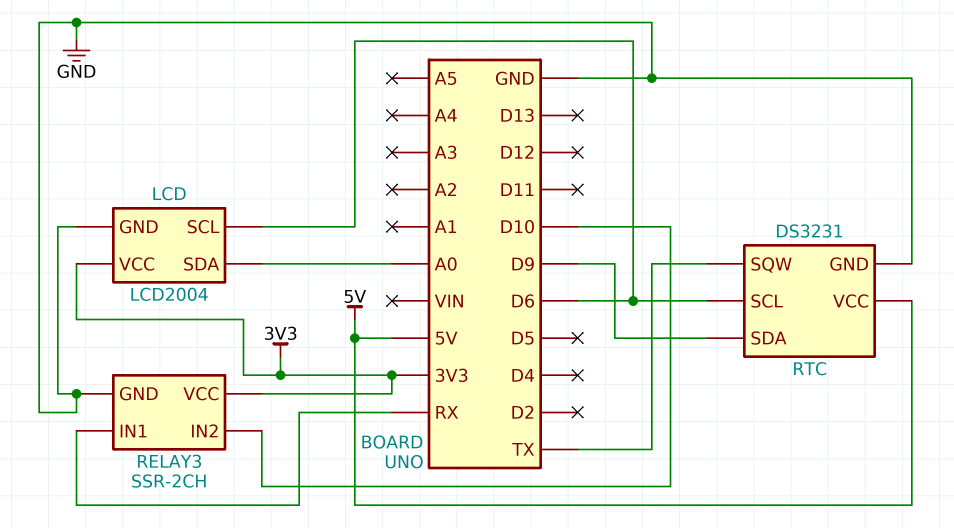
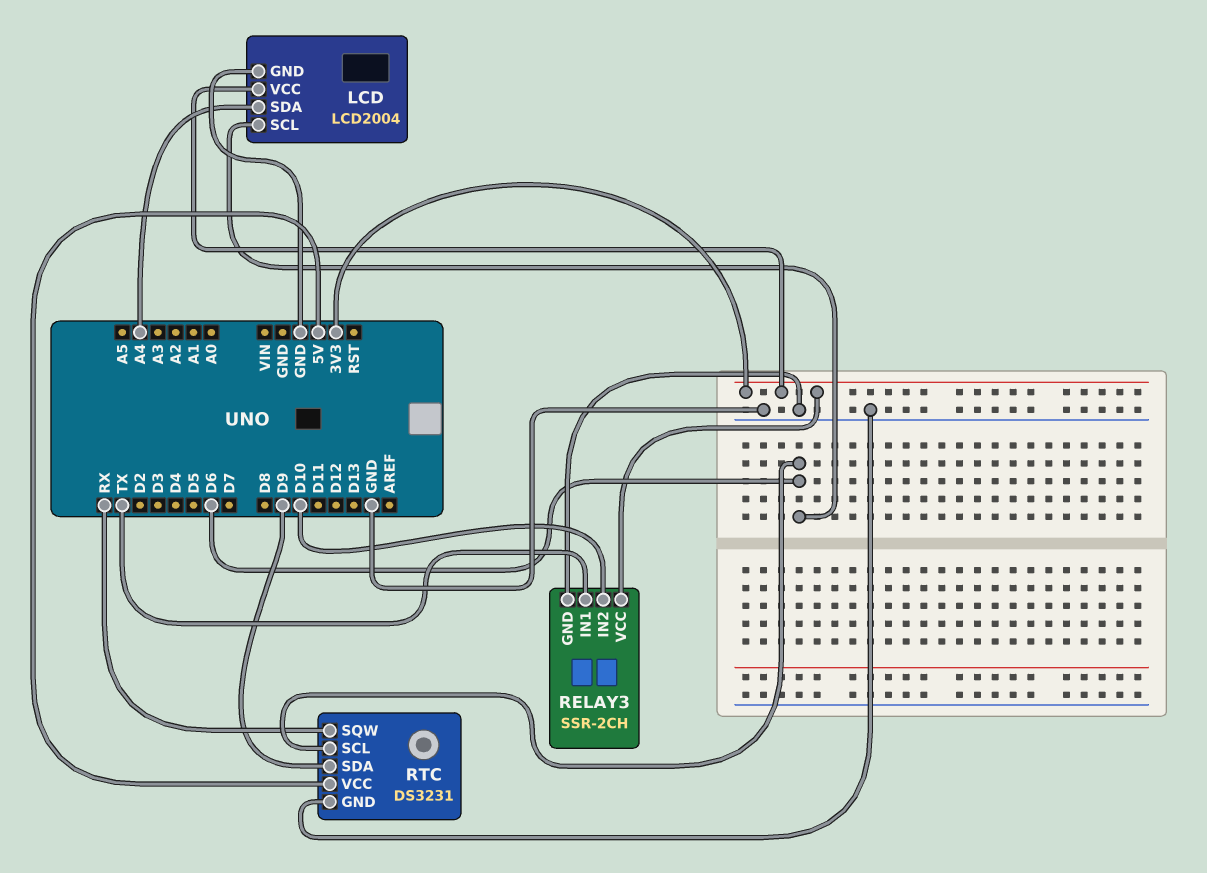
LCD pin SDA: A0 -> A4
RELAY3 pin IN1: RX -> TX
RTC pin SQW: TX -> RX

